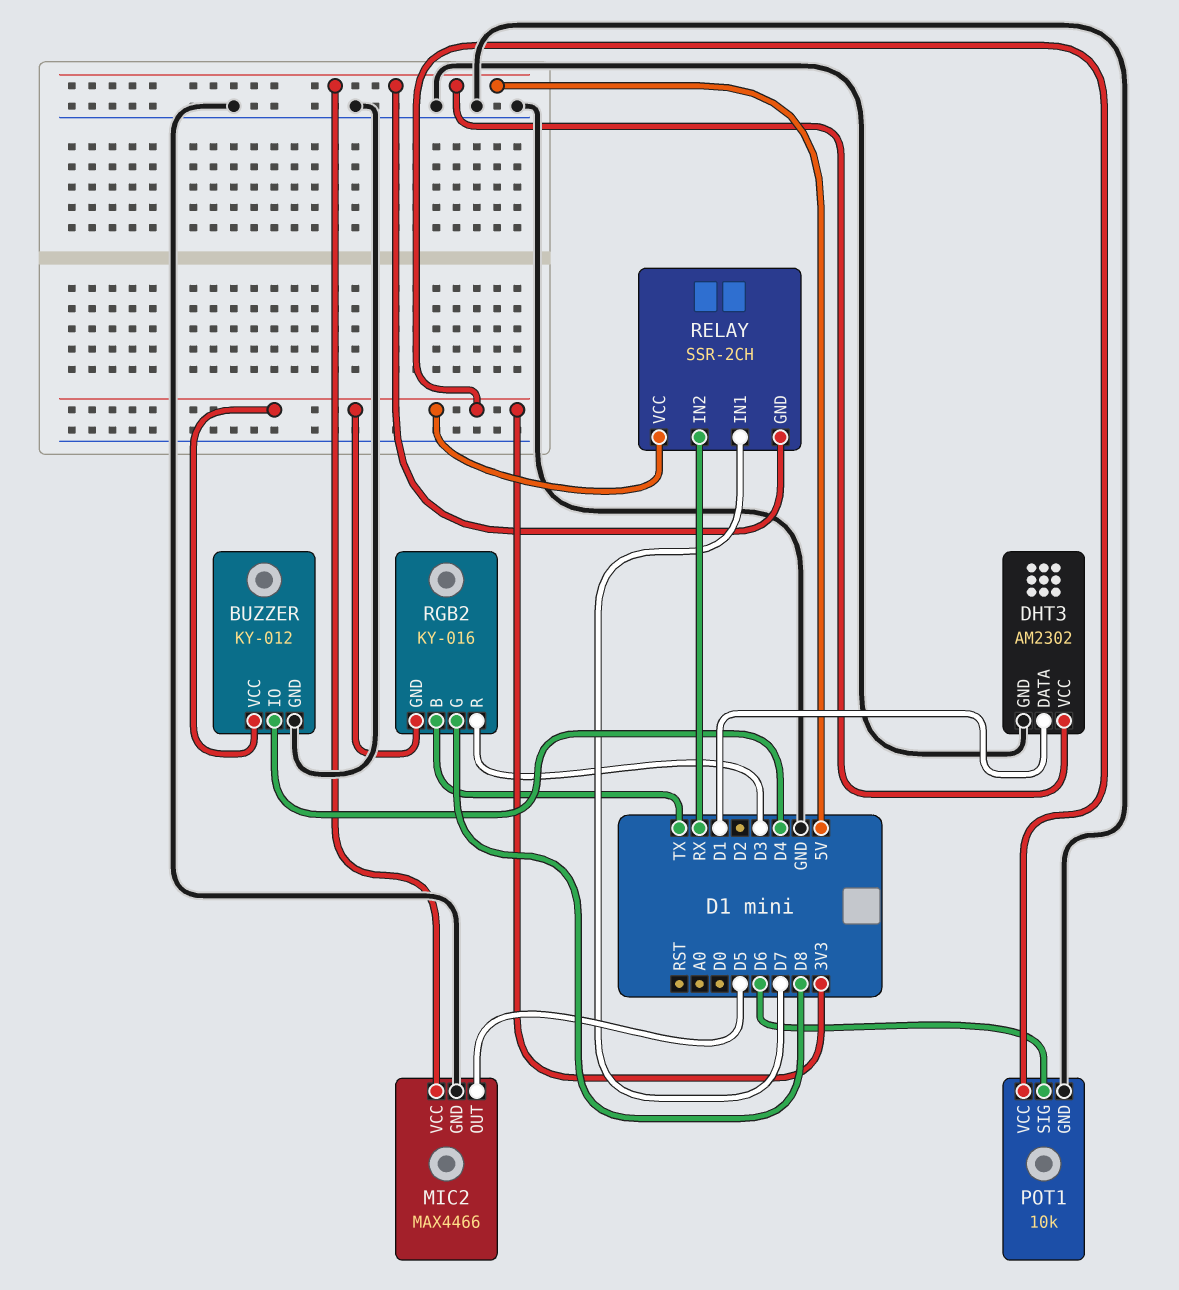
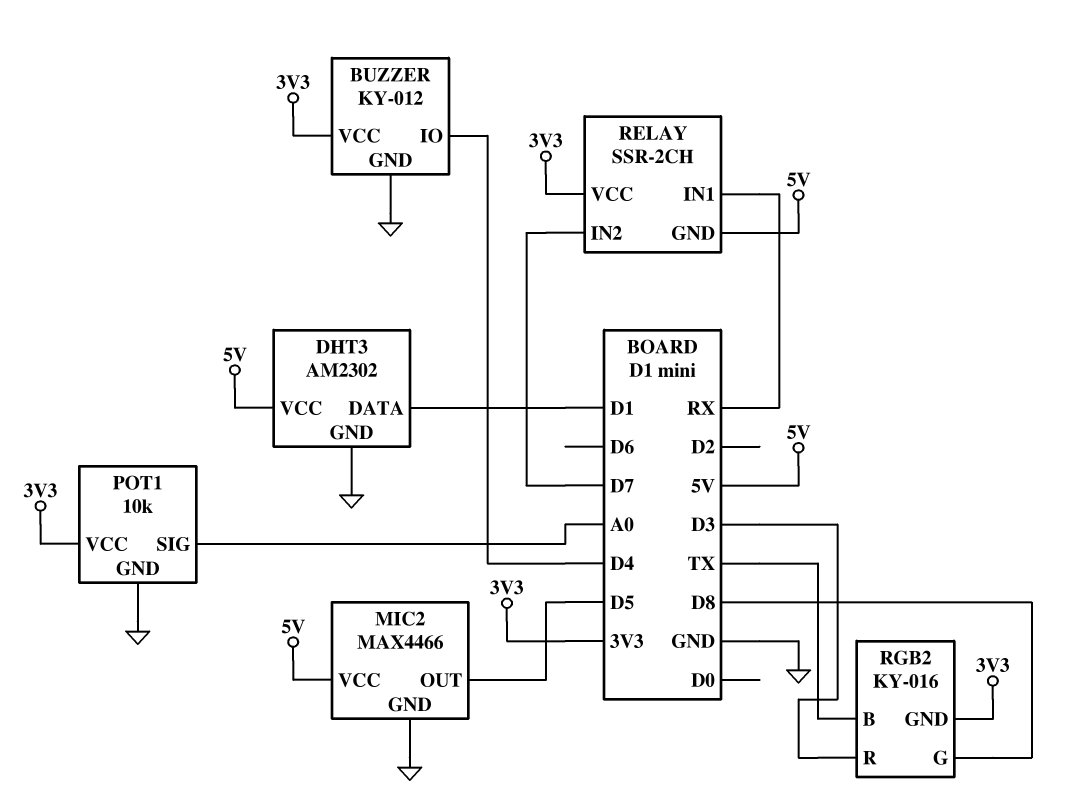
POT1 pin SIG: D6 -> A0
RELAY pin IN1: D7 -> RX
RELAY pin IN2: RX -> D7

